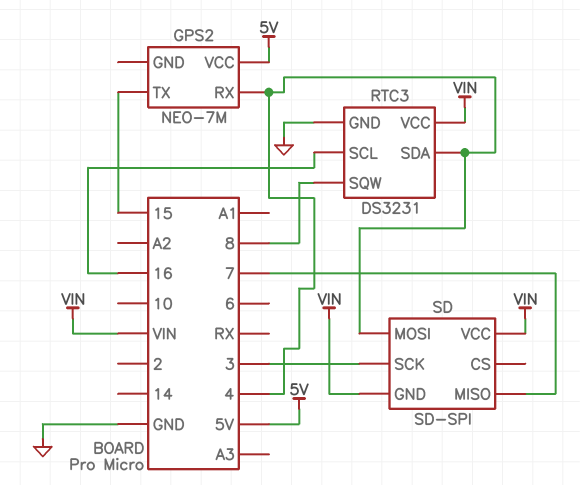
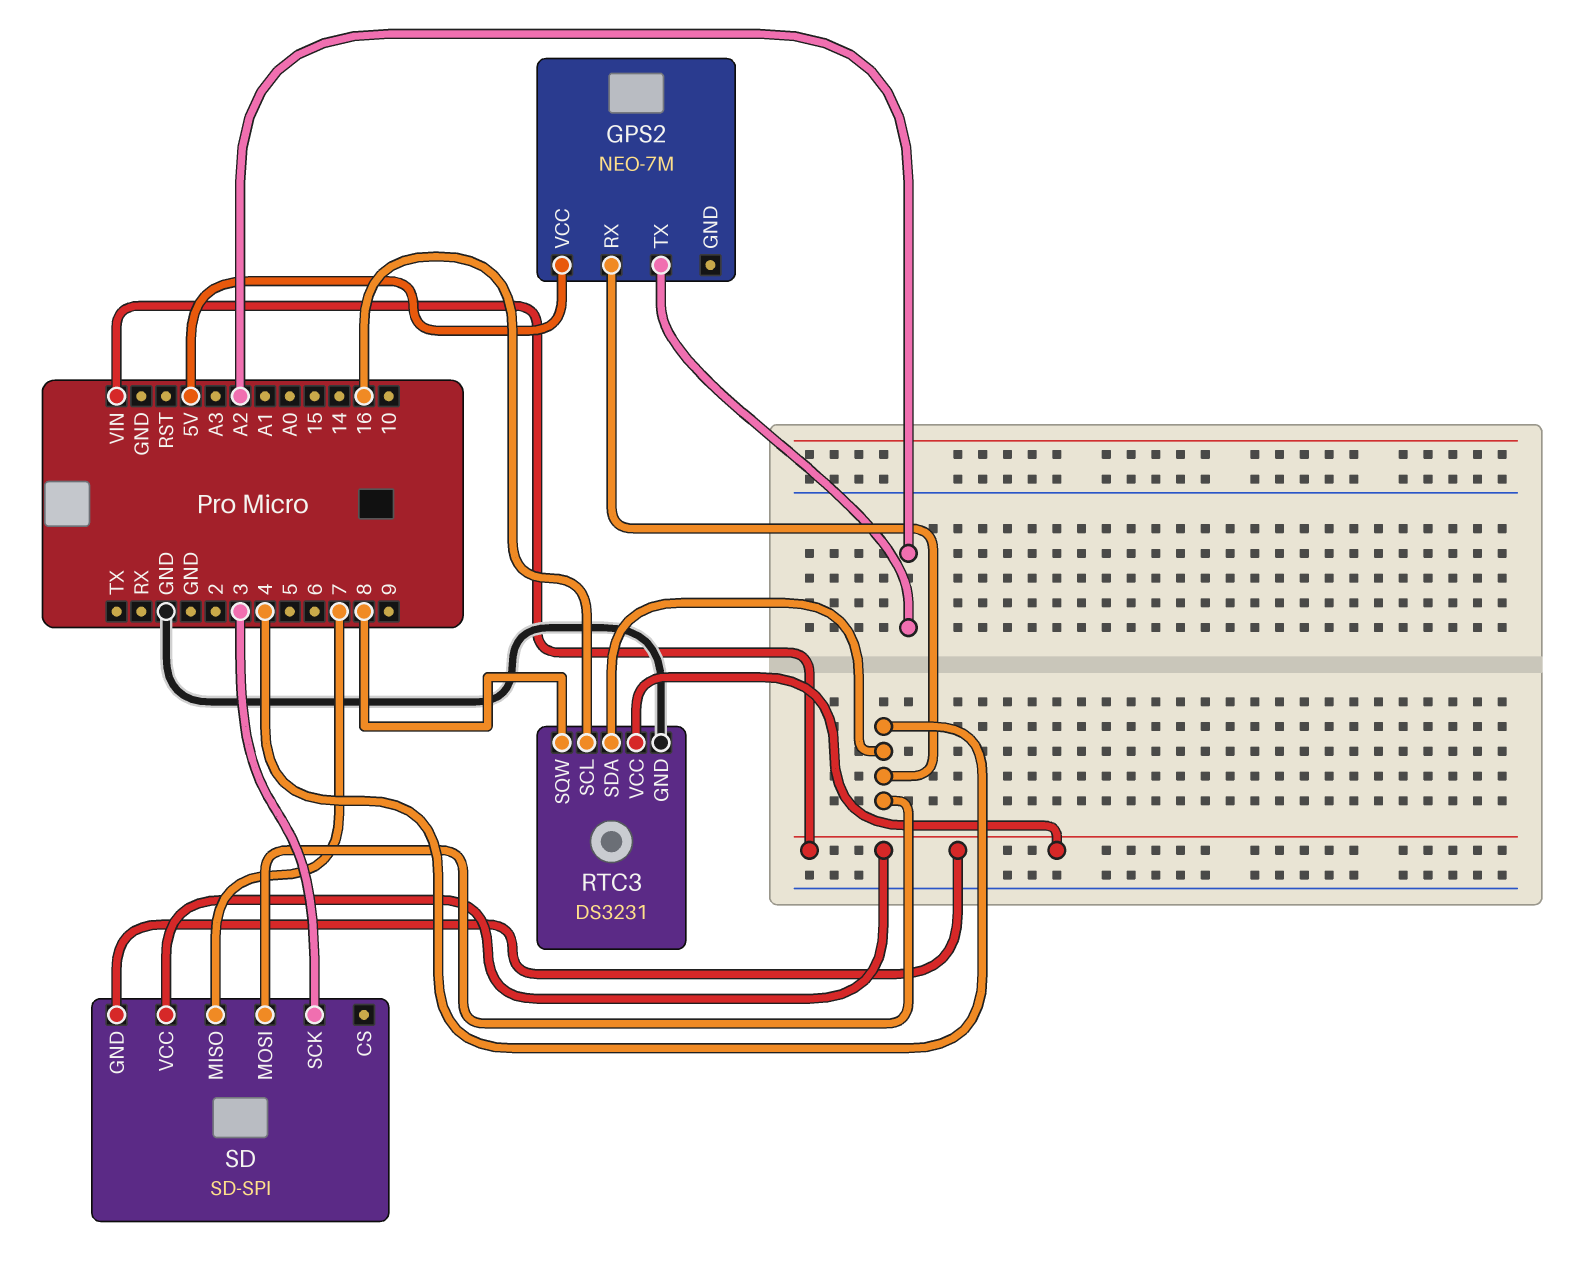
GPS2 pin TX: 15 -> A2

